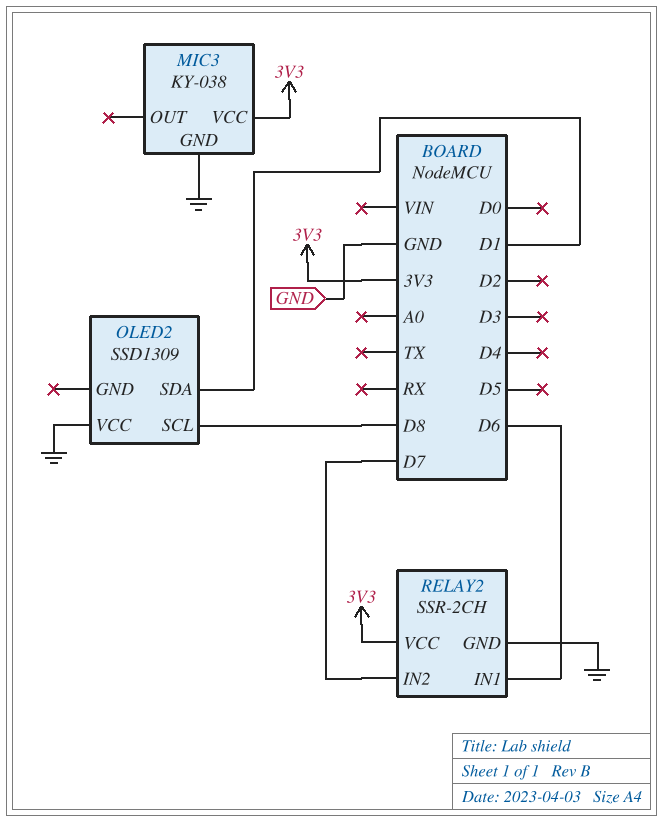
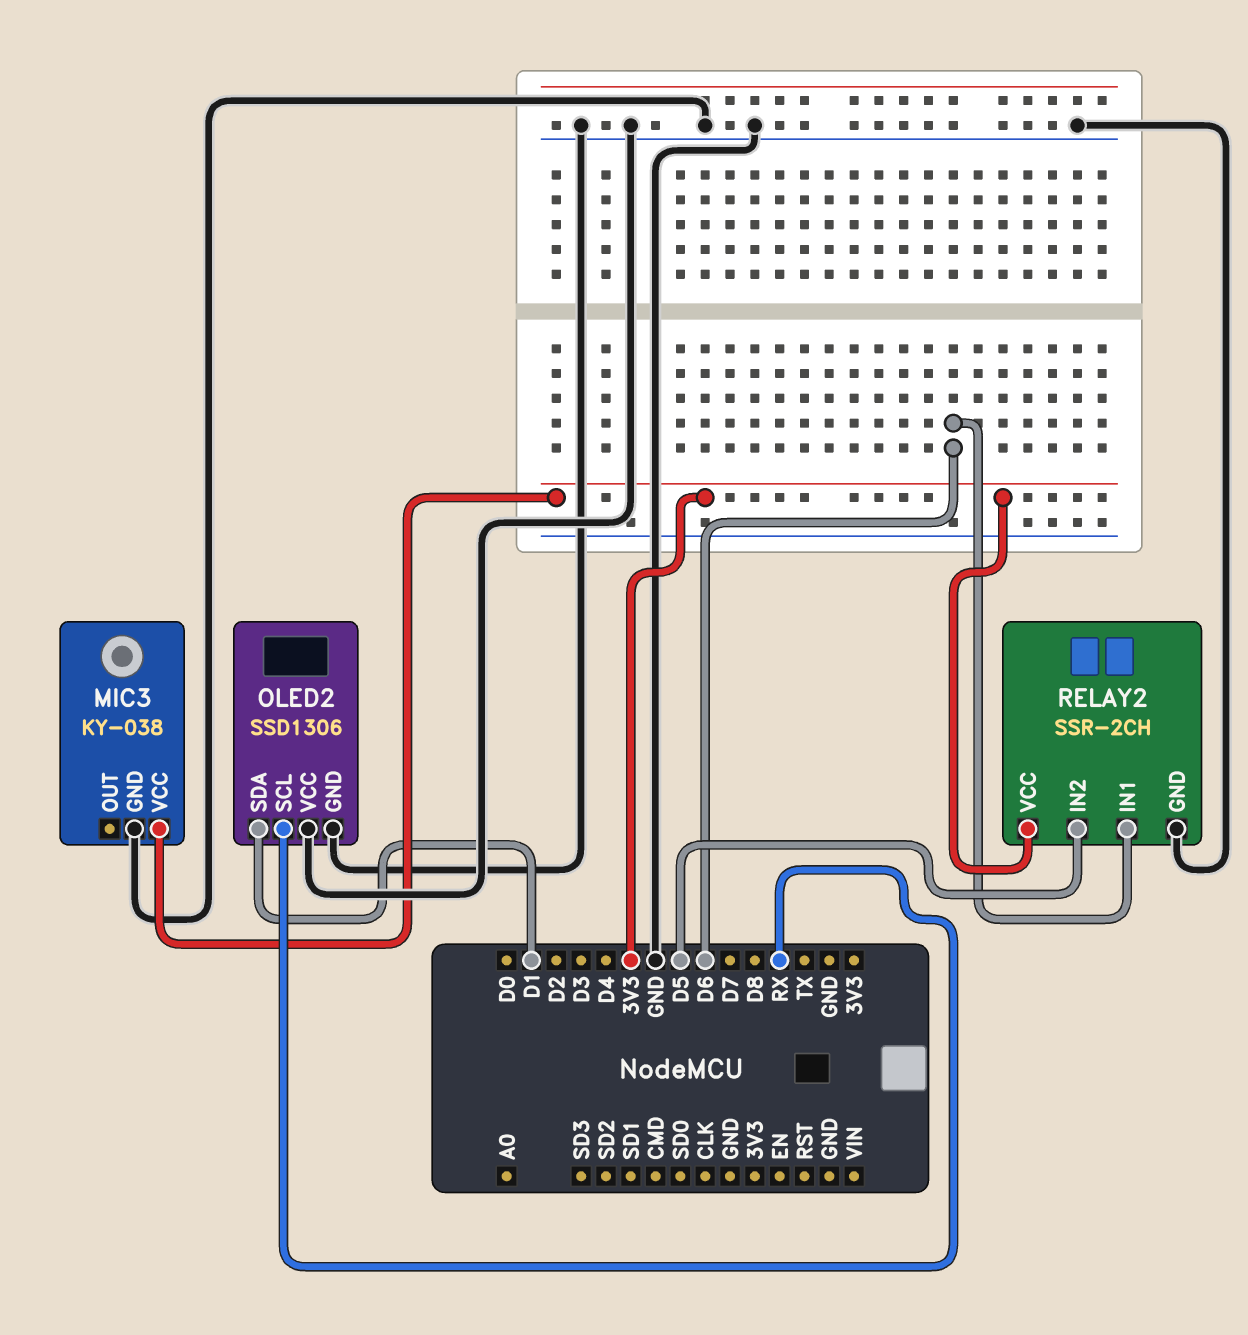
OLED2: SSD1309 -> SSD1306
OLED2 pin GND: none -> GND
OLED2 pin SCL: D8 -> RX
RELAY2 pin IN2: D7 -> D5

